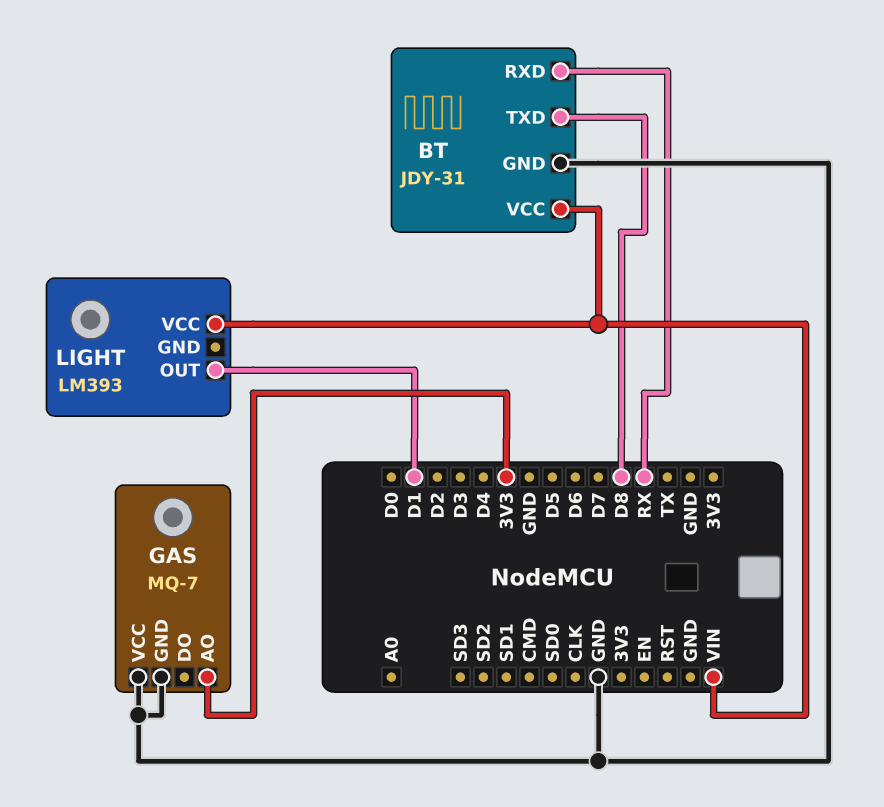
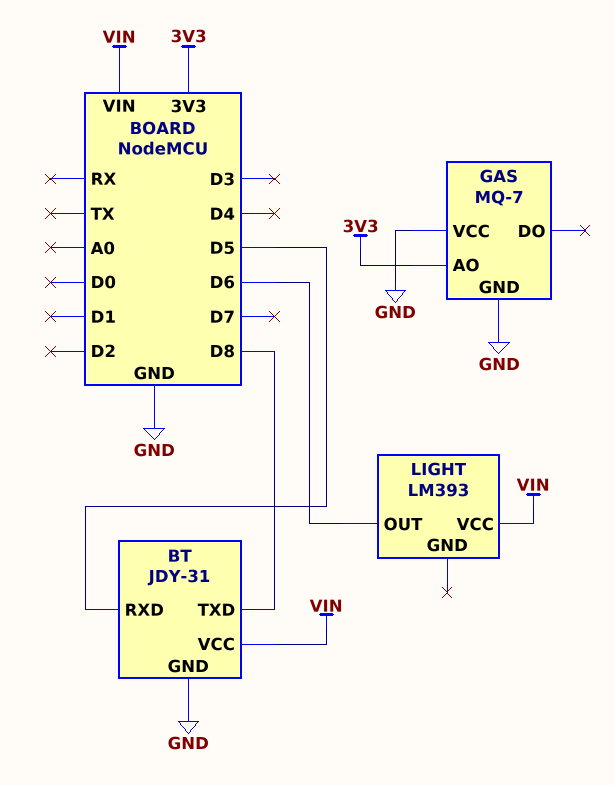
BT pin RXD: RX -> D5
LIGHT pin OUT: D1 -> D6

